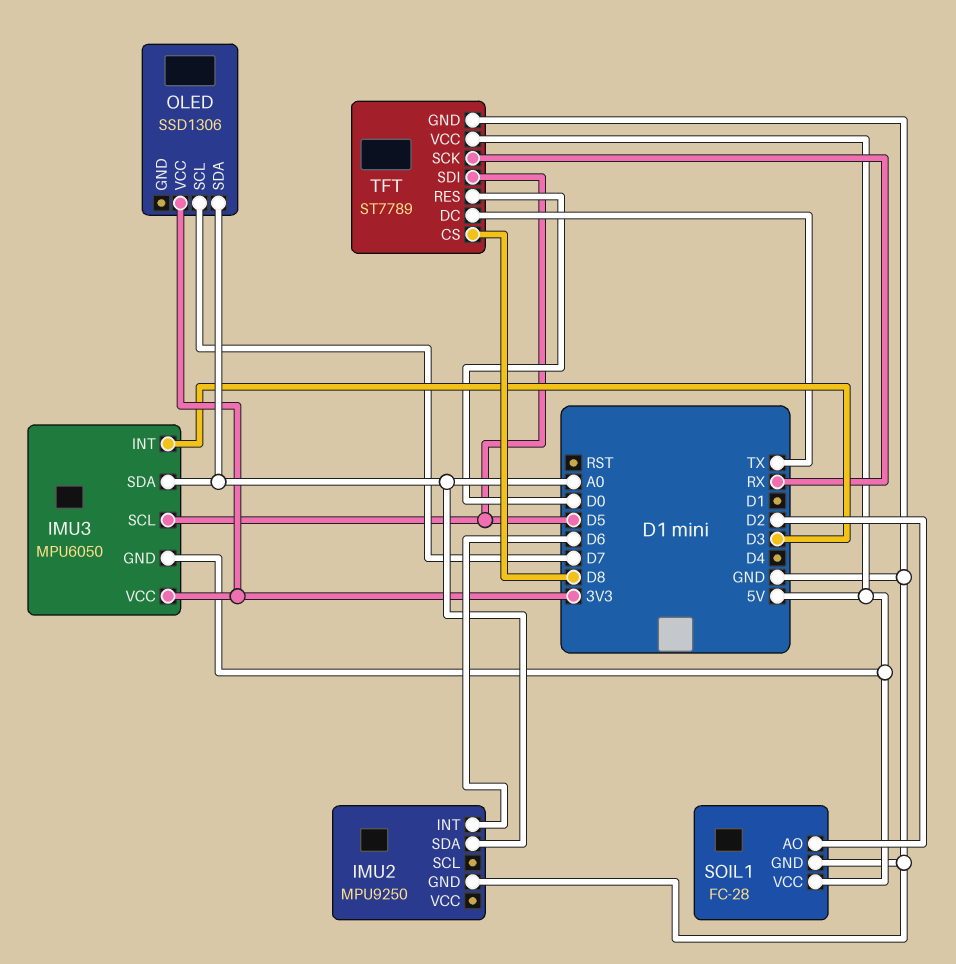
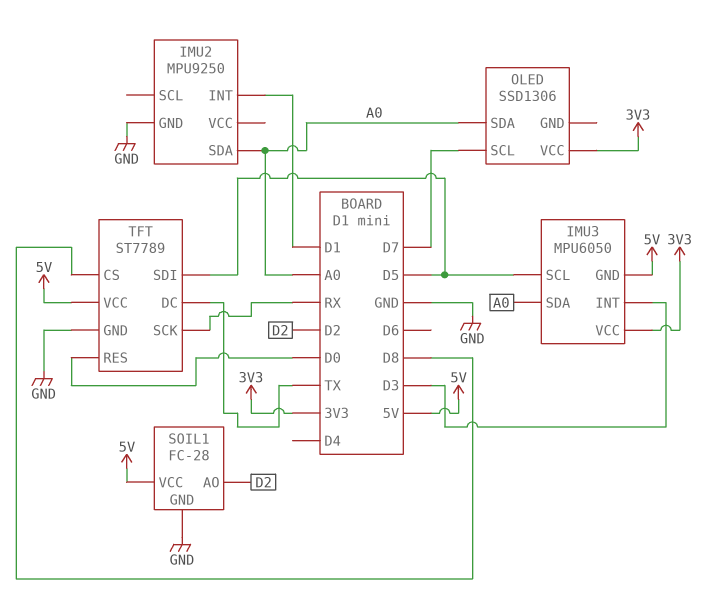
IMU2 pin INT: D6 -> D1

